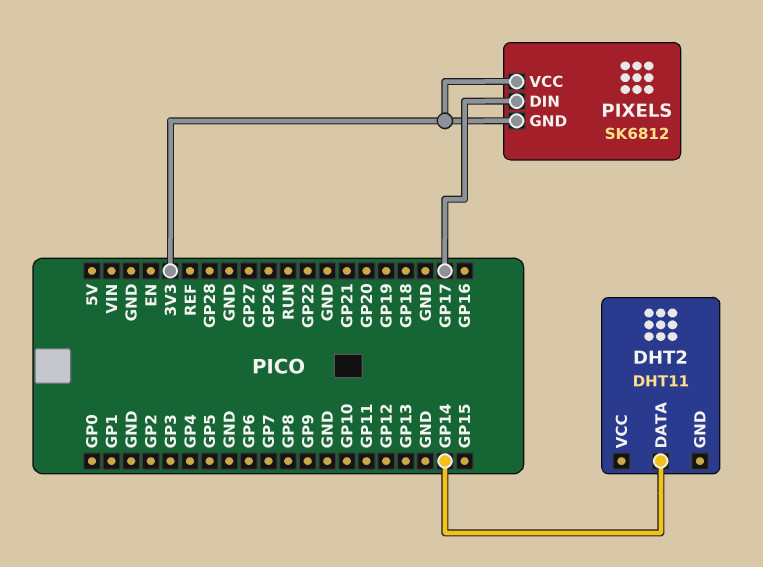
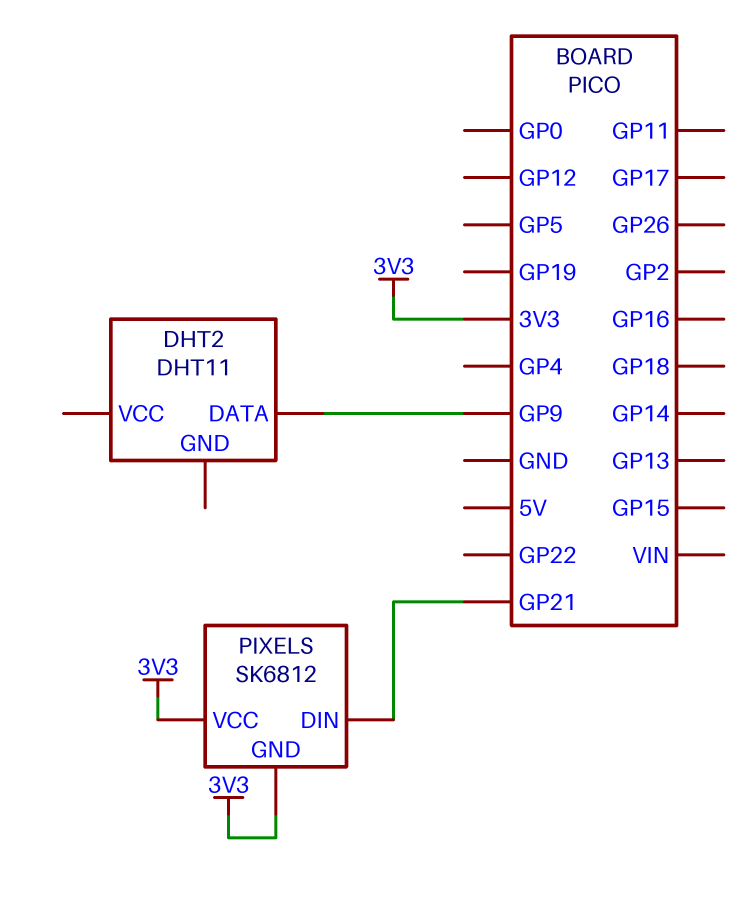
DHT2 pin DATA: GP14 -> GP9
PIXELS pin DIN: GP17 -> GP21

